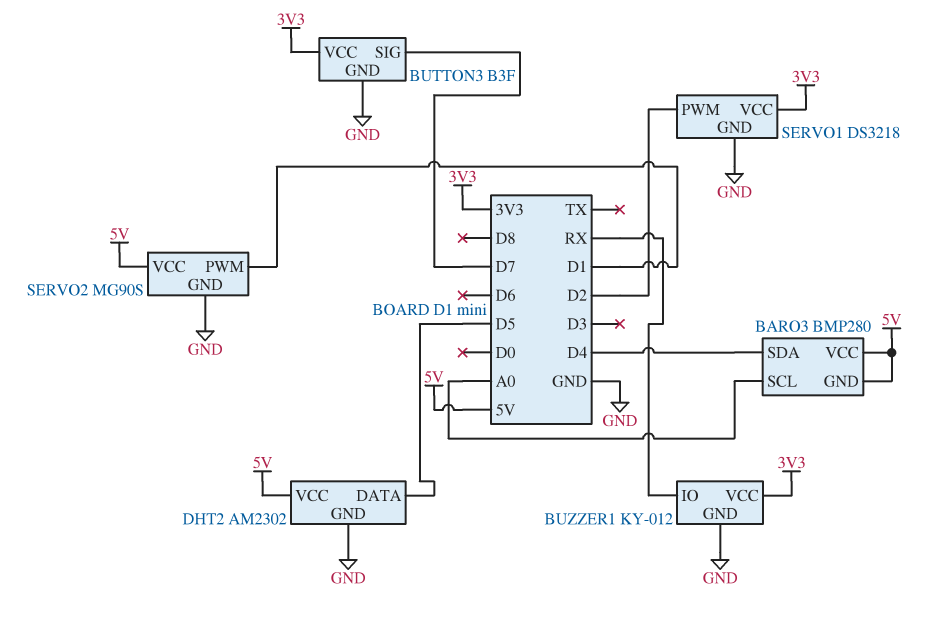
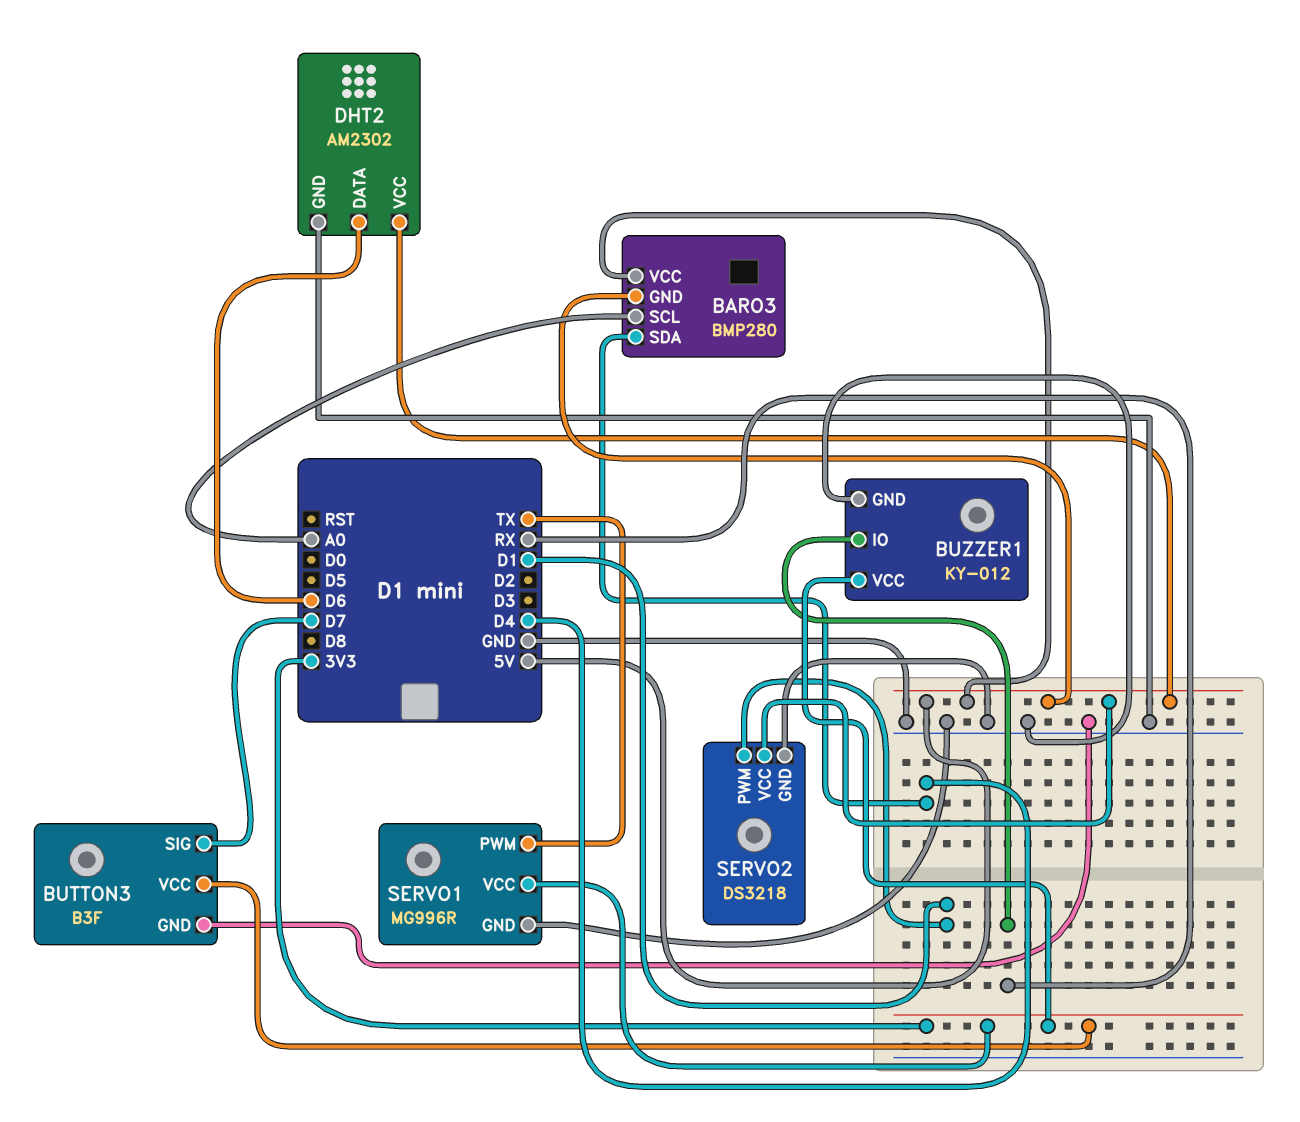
DHT2 pin DATA: D5 -> D6
SERVO1: DS3218 -> MG996R
SERVO1 pin PWM: D2 -> TX
SERVO2: MG90S -> DS3218

